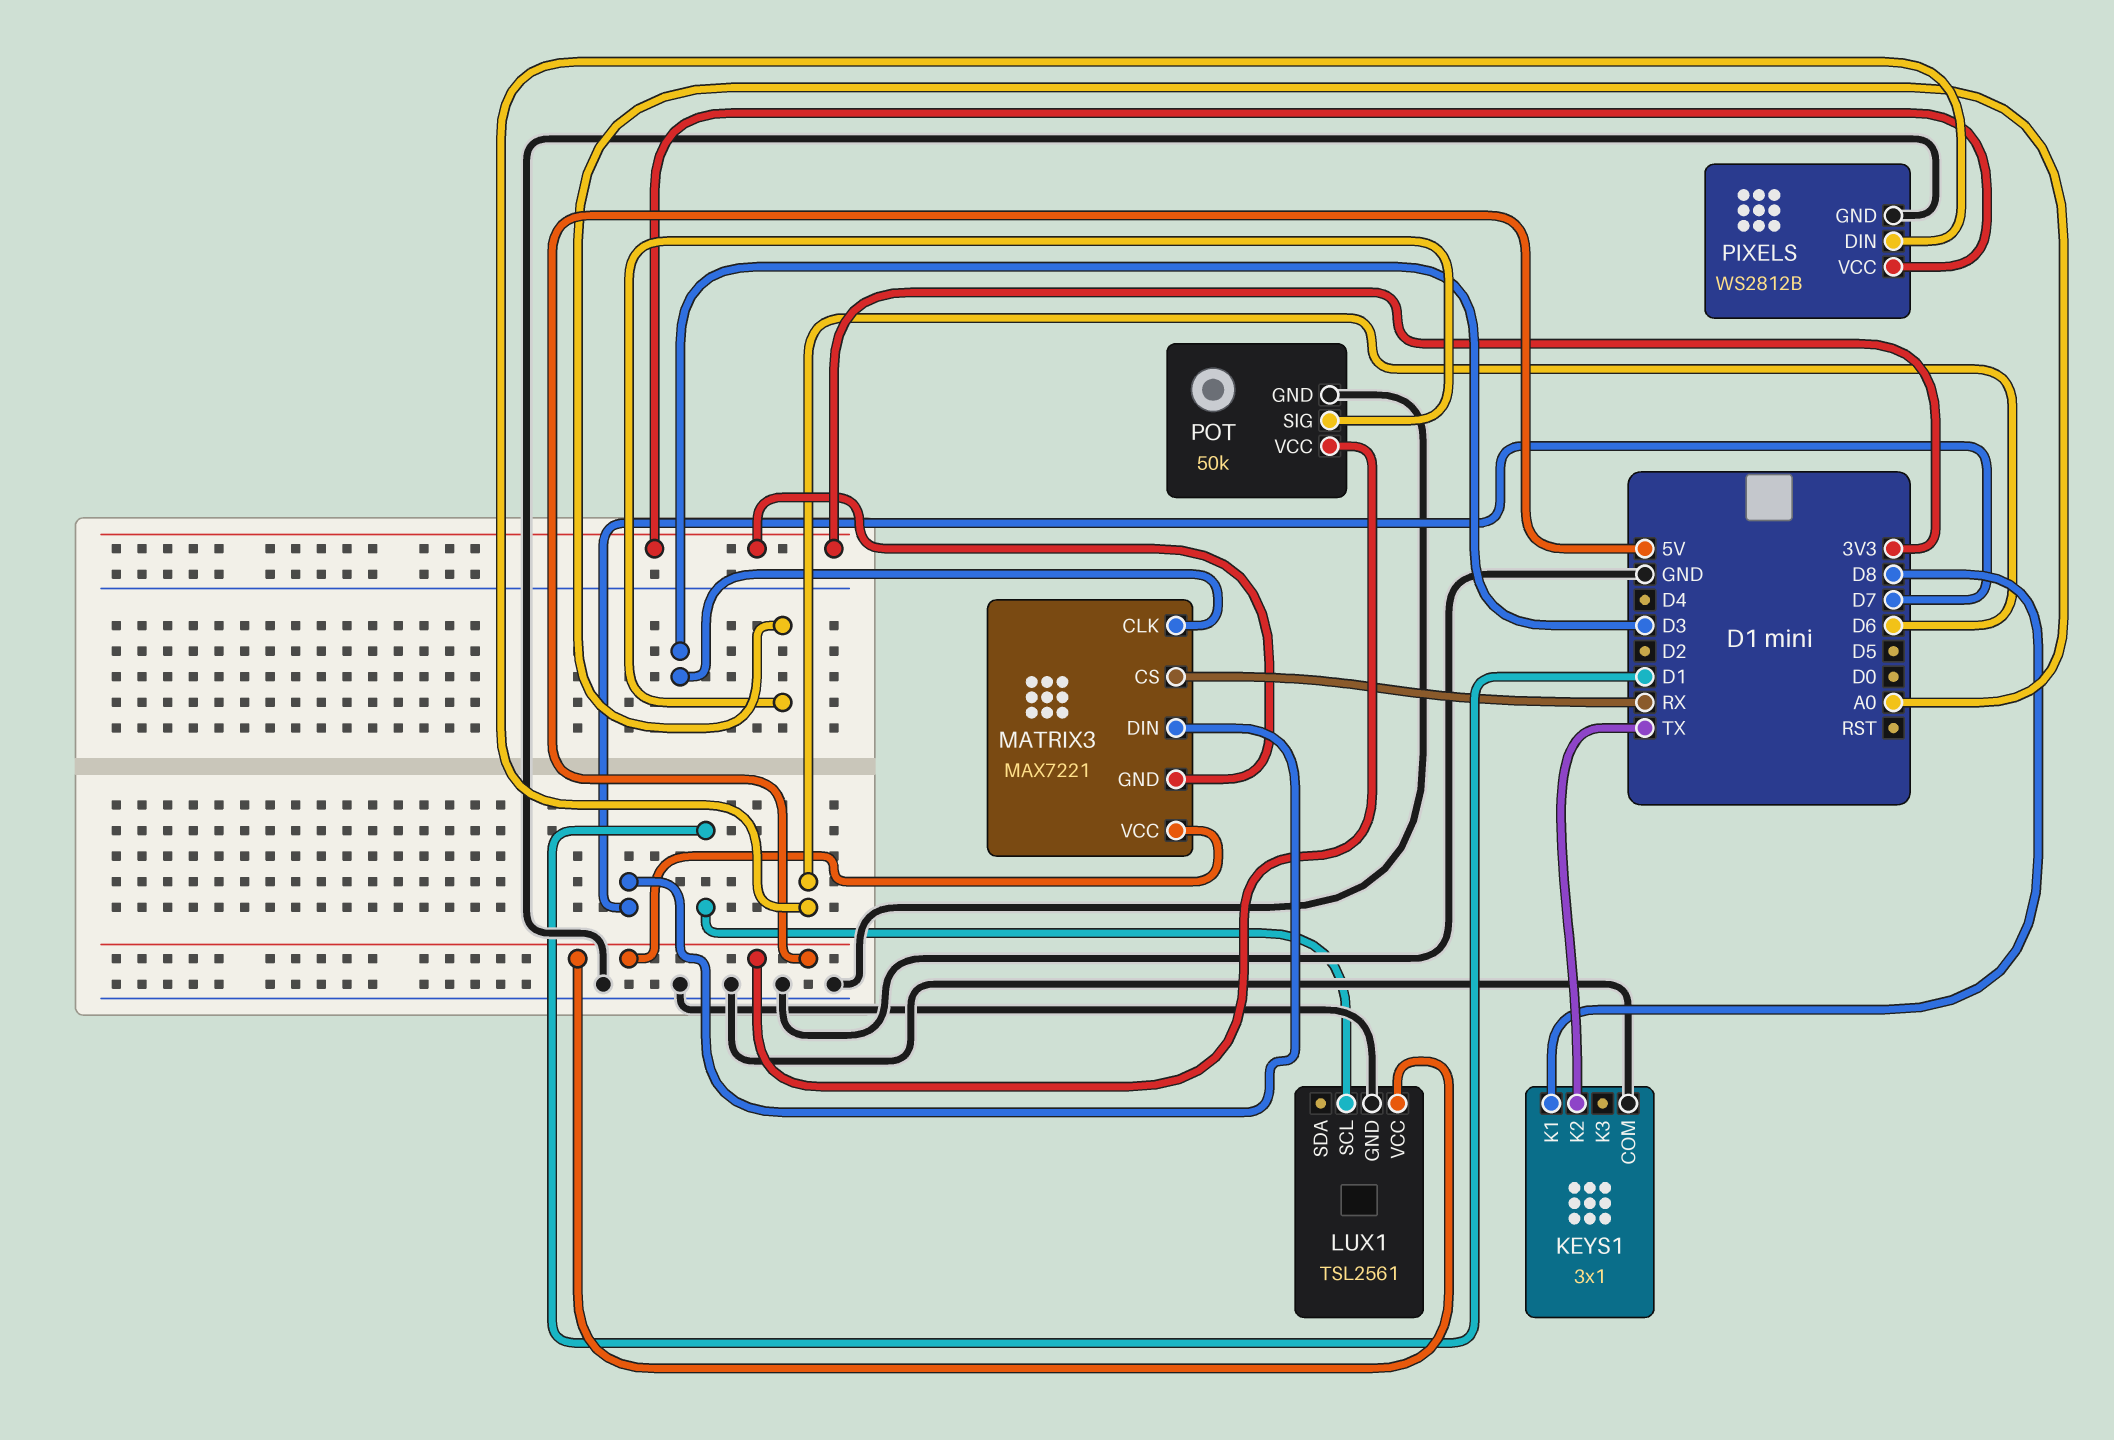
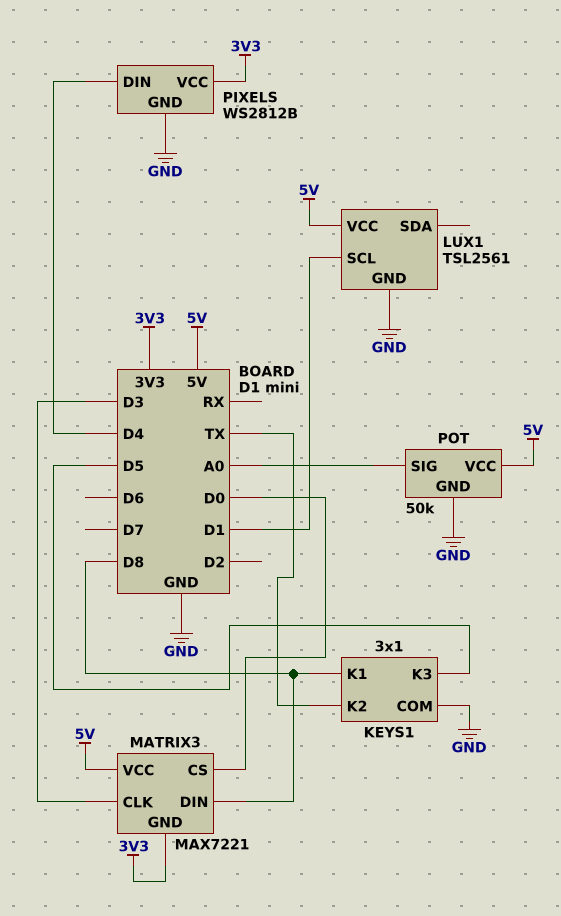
KEYS1 pin K3: none -> D5
MATRIX3 pin CS: RX -> D0
MATRIX3 pin DIN: D7 -> D8
PIXELS pin DIN: D6 -> D4

